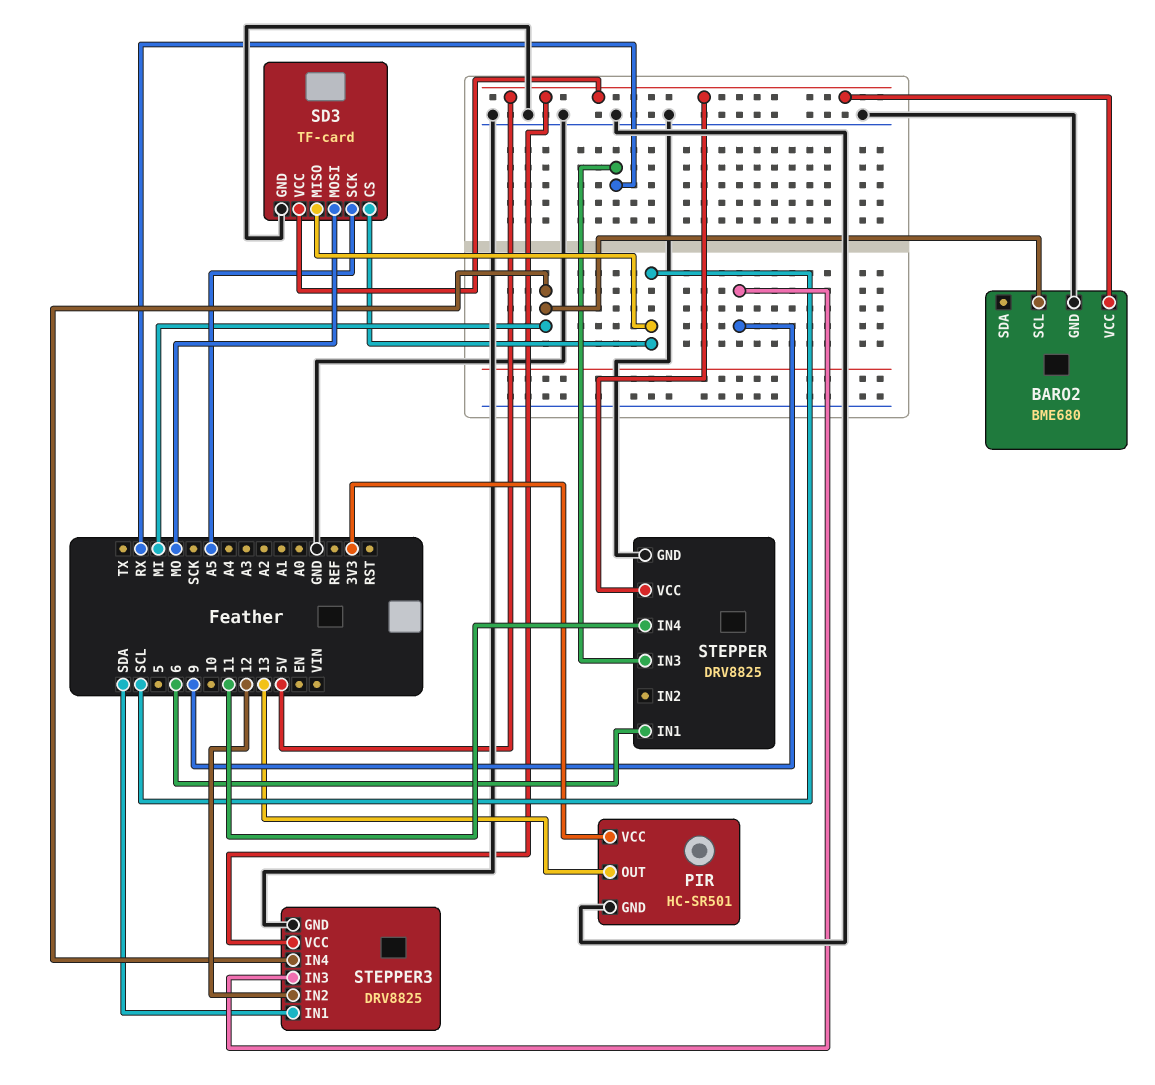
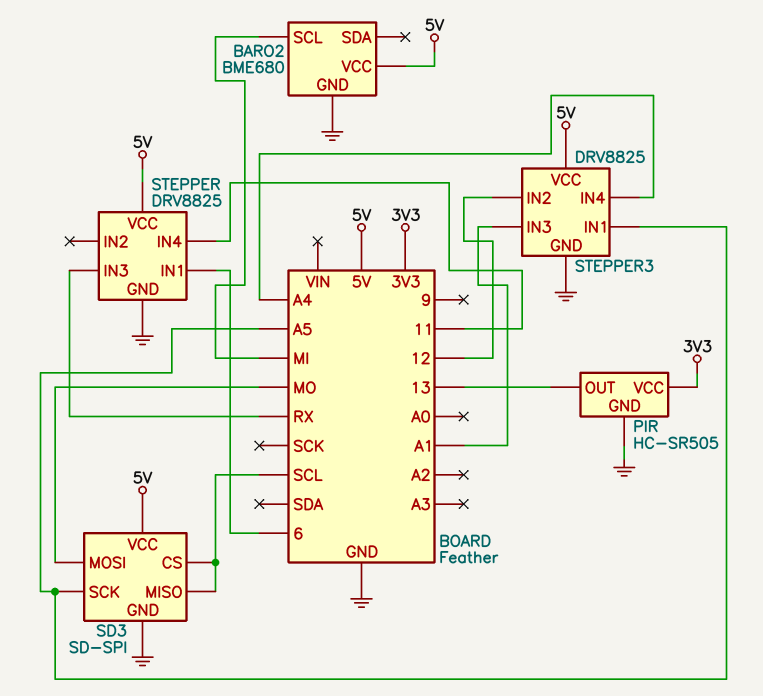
PIR: HC-SR501 -> HC-SR505
SD3: TF-card -> SD-SPI
STEPPER3 pin IN1: SDA -> A5
STEPPER3 pin IN3: 9 -> A1
STEPPER3 pin IN4: MI -> A4

